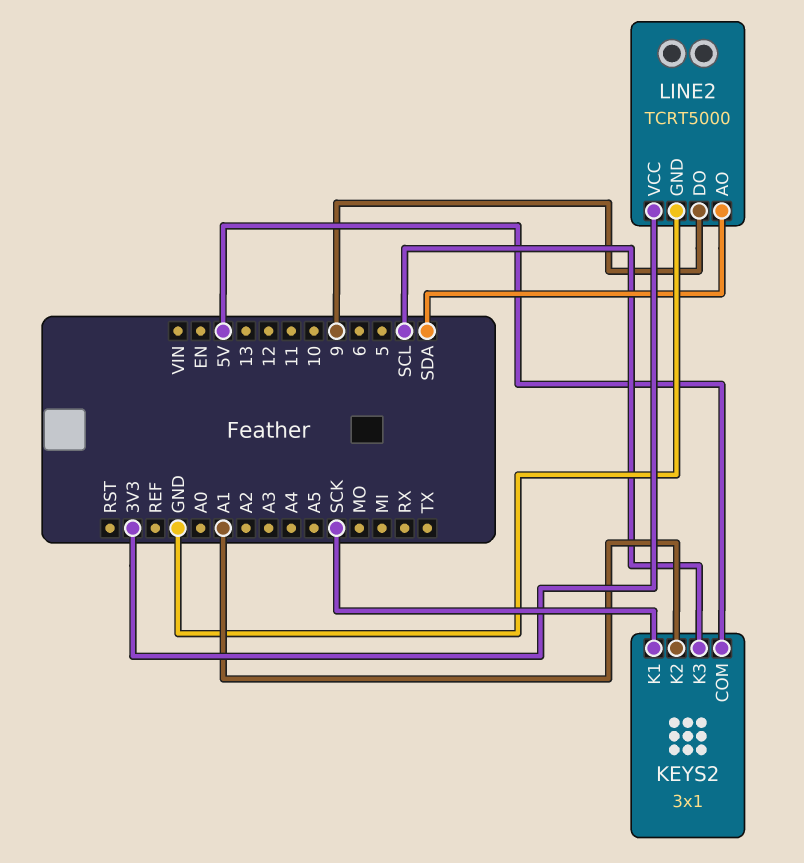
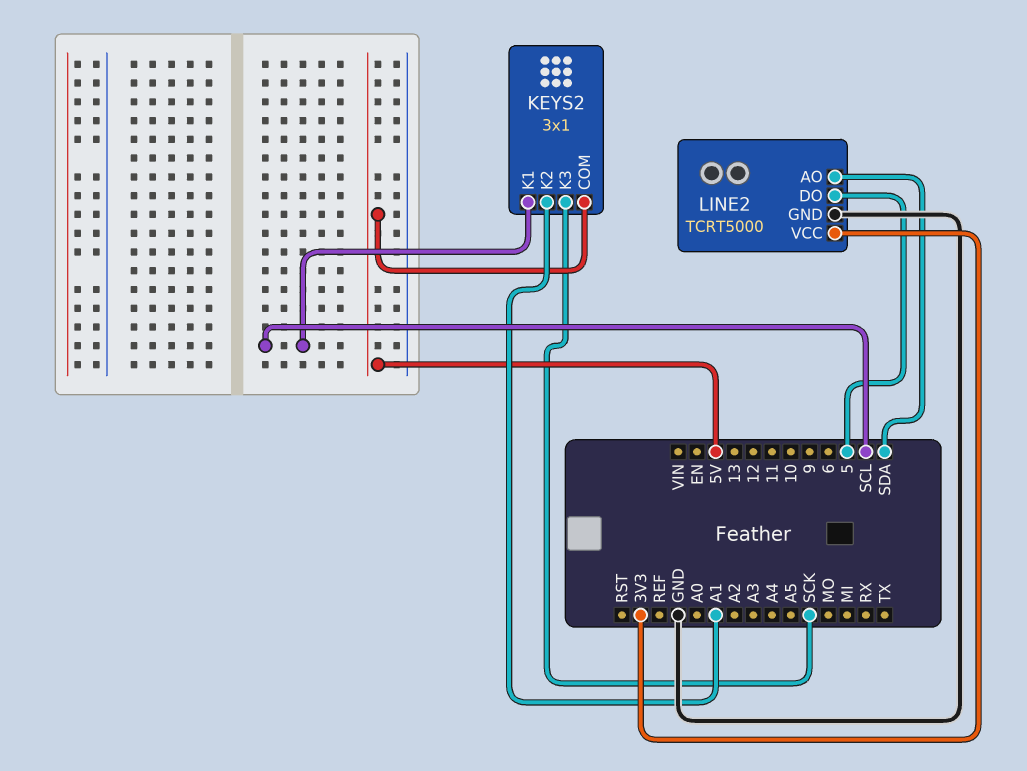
KEYS2 pin K1: SCK -> SCL
KEYS2 pin K3: SCL -> SCK
LINE2 pin DO: 9 -> 5

